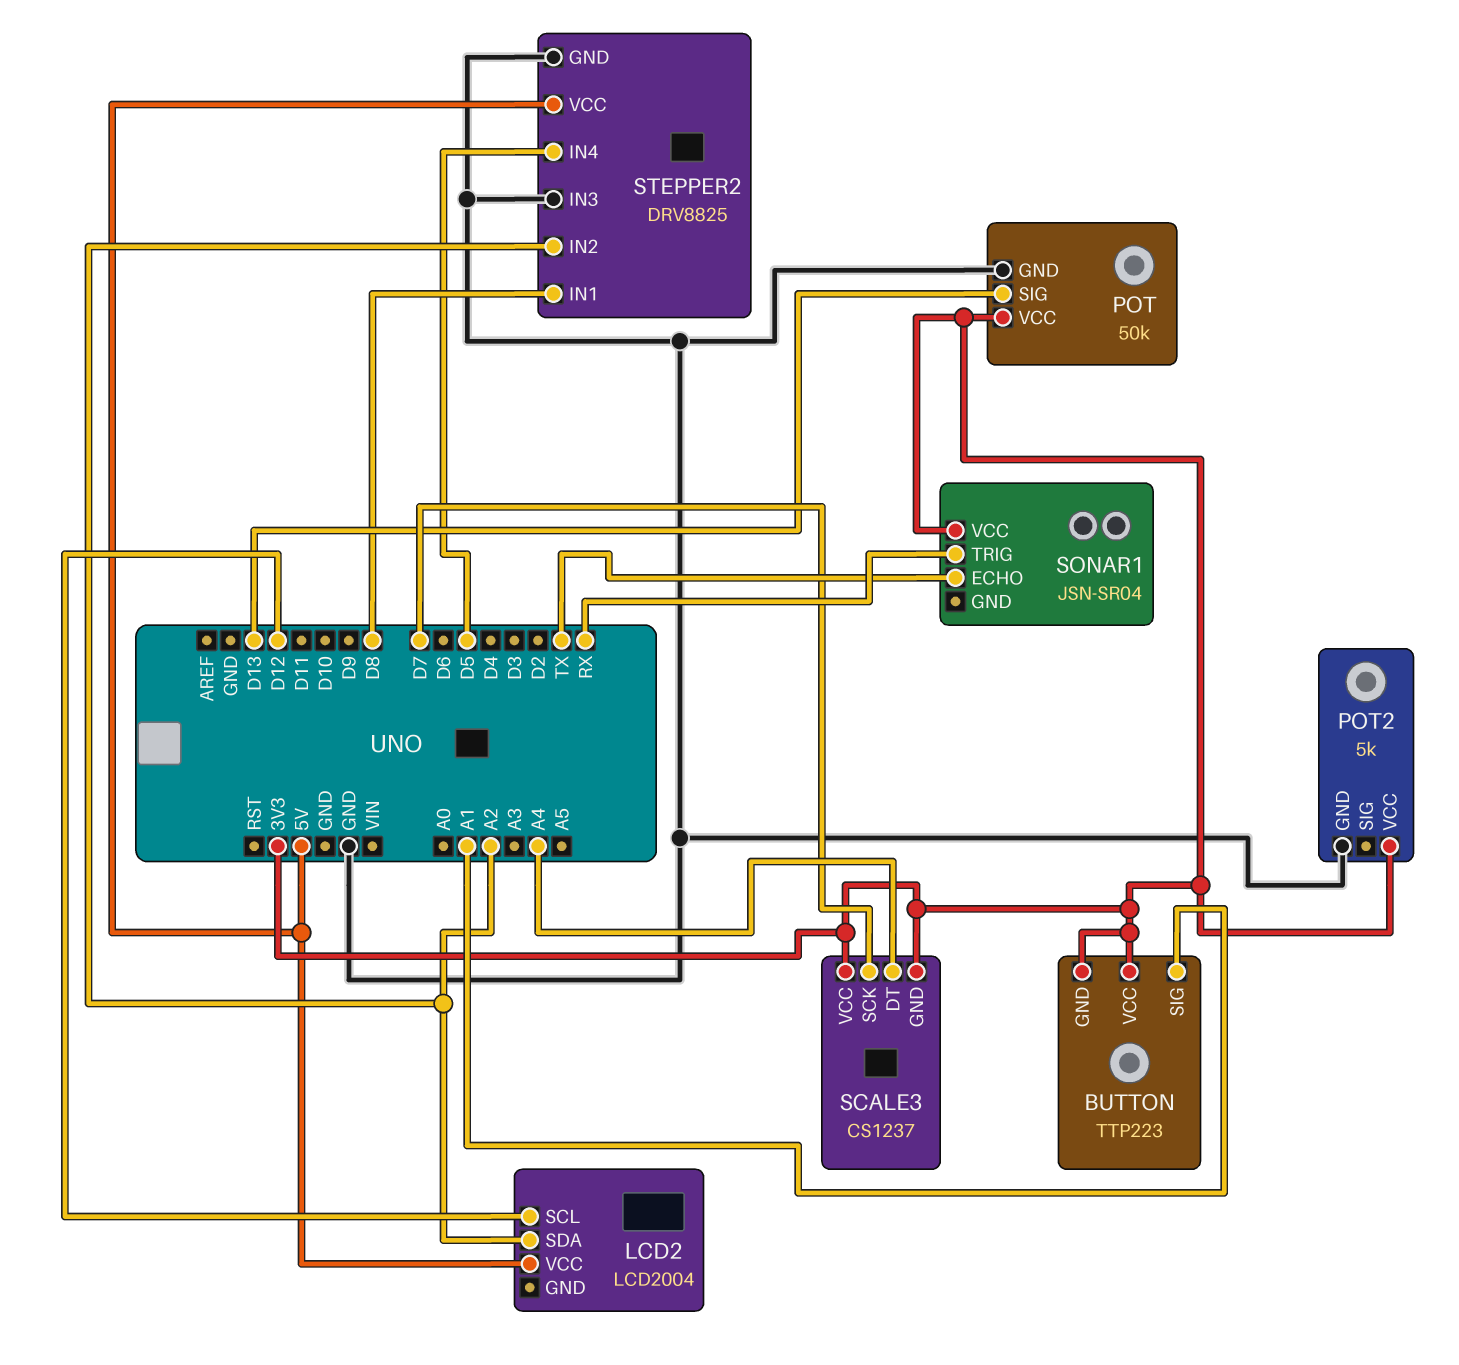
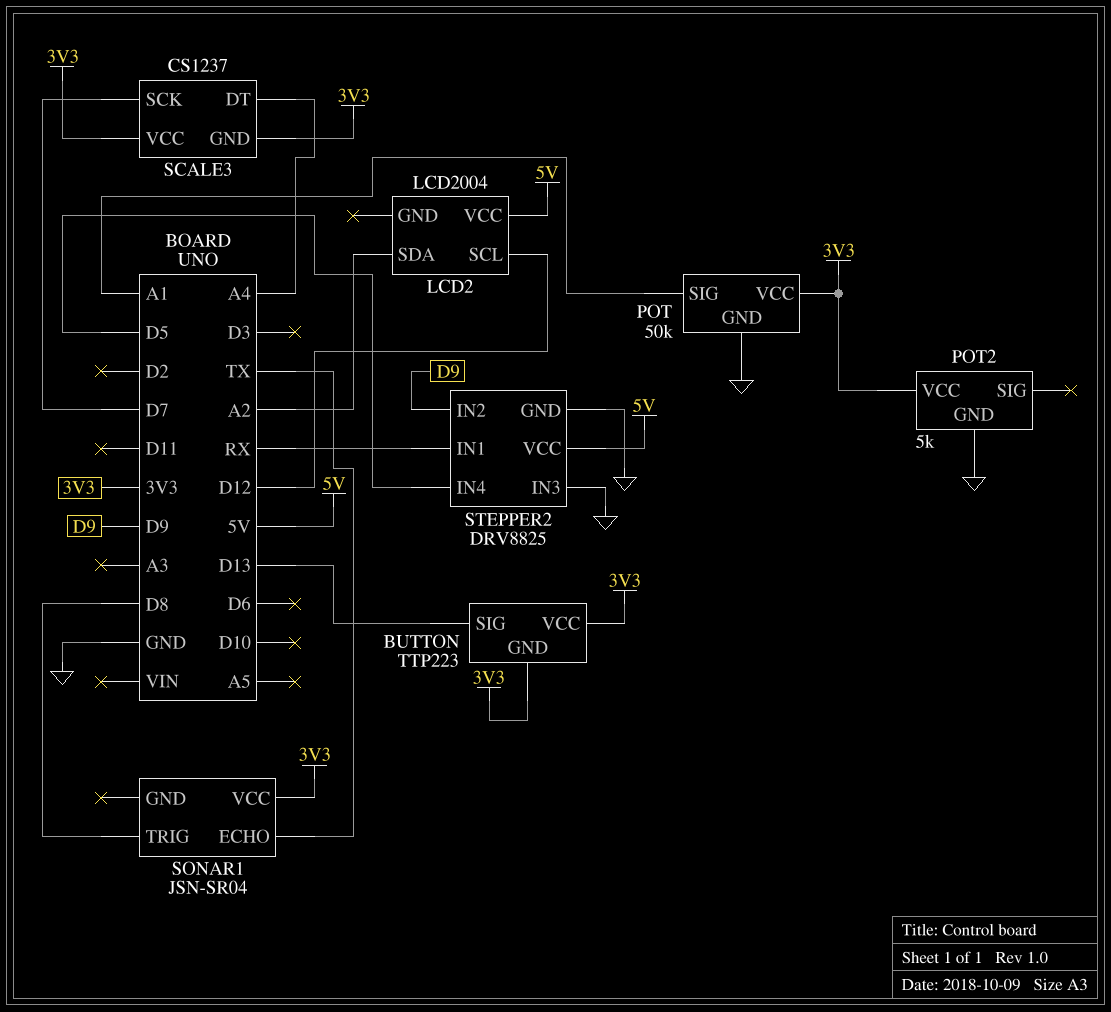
BUTTON pin SIG: A1 -> D13
POT pin SIG: D13 -> A1
SONAR1 pin TRIG: RX -> D8
STEPPER2 pin IN1: D8 -> RX
STEPPER2 pin IN2: A2 -> D9

